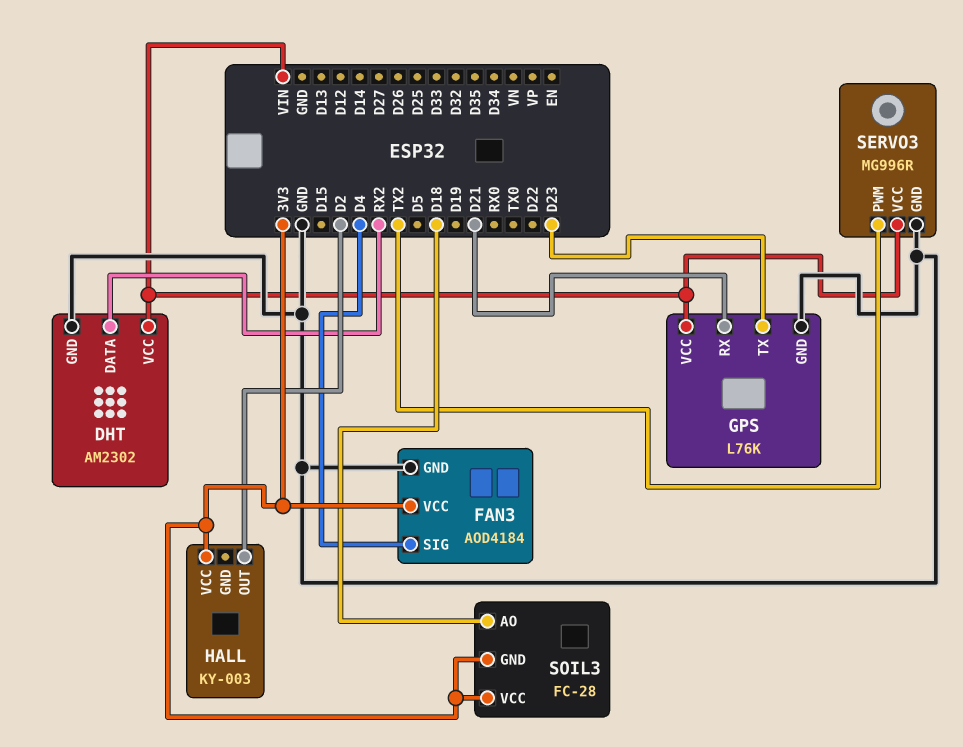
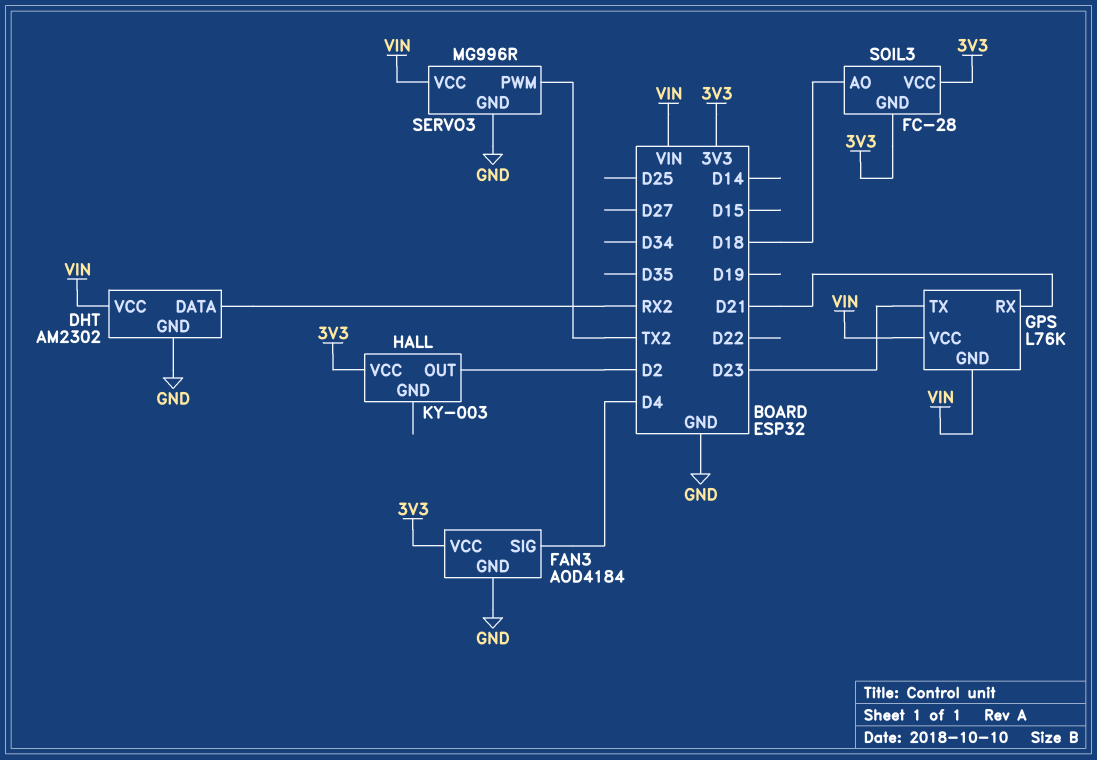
GPS pin GND: GND -> VIN

